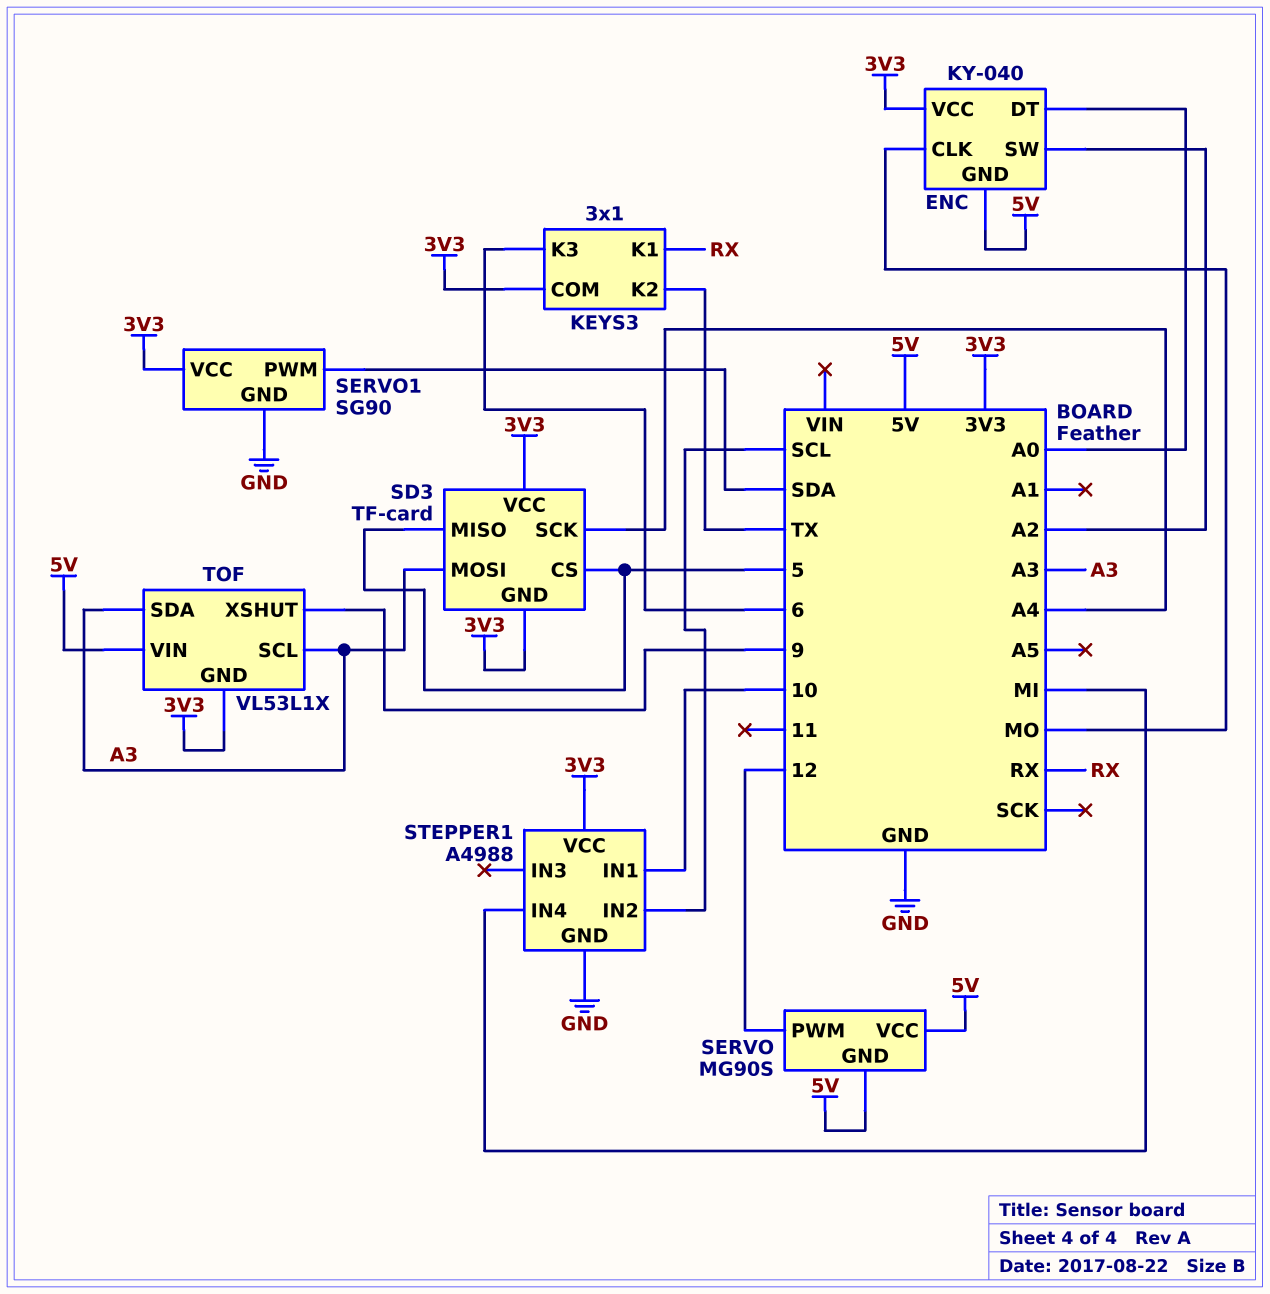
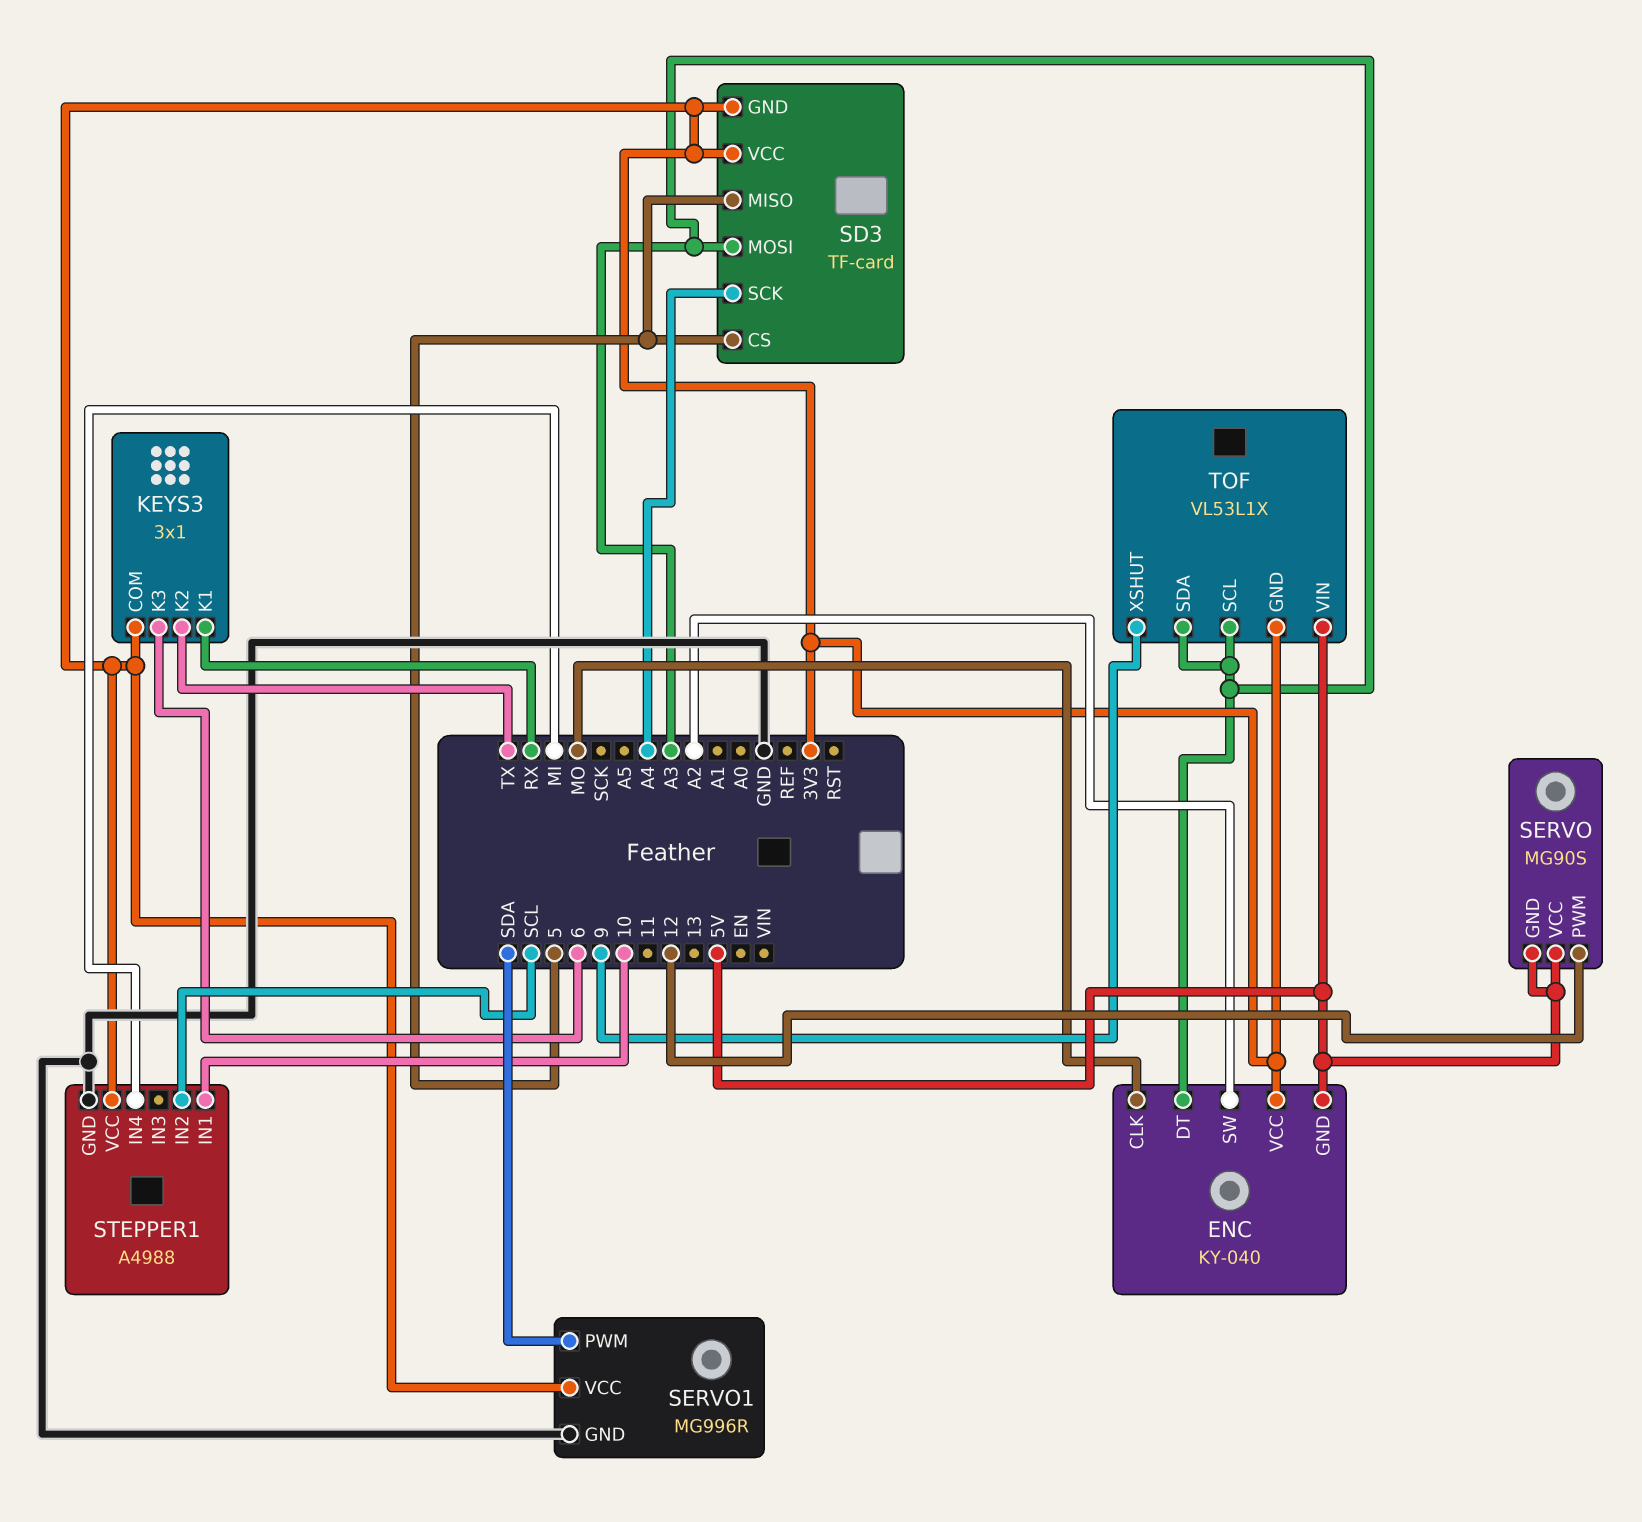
ENC pin DT: A0 -> A3
SERVO1: SG90 -> MG996R

